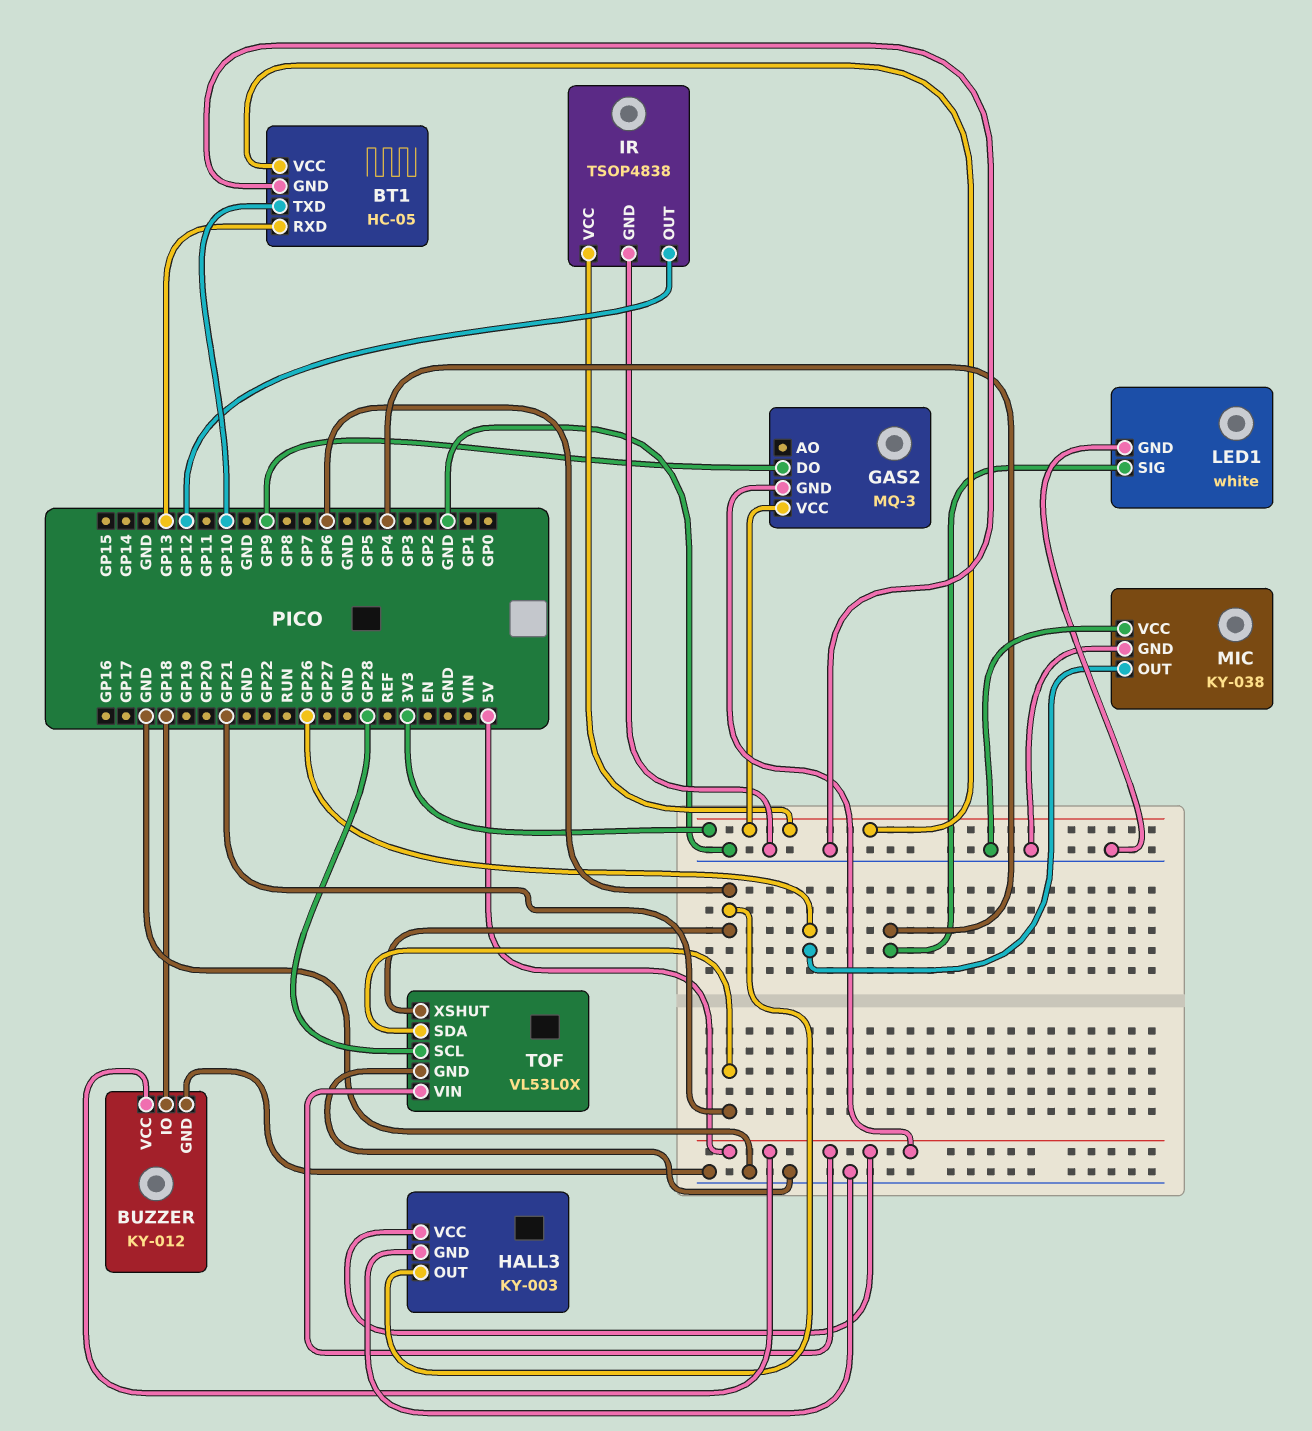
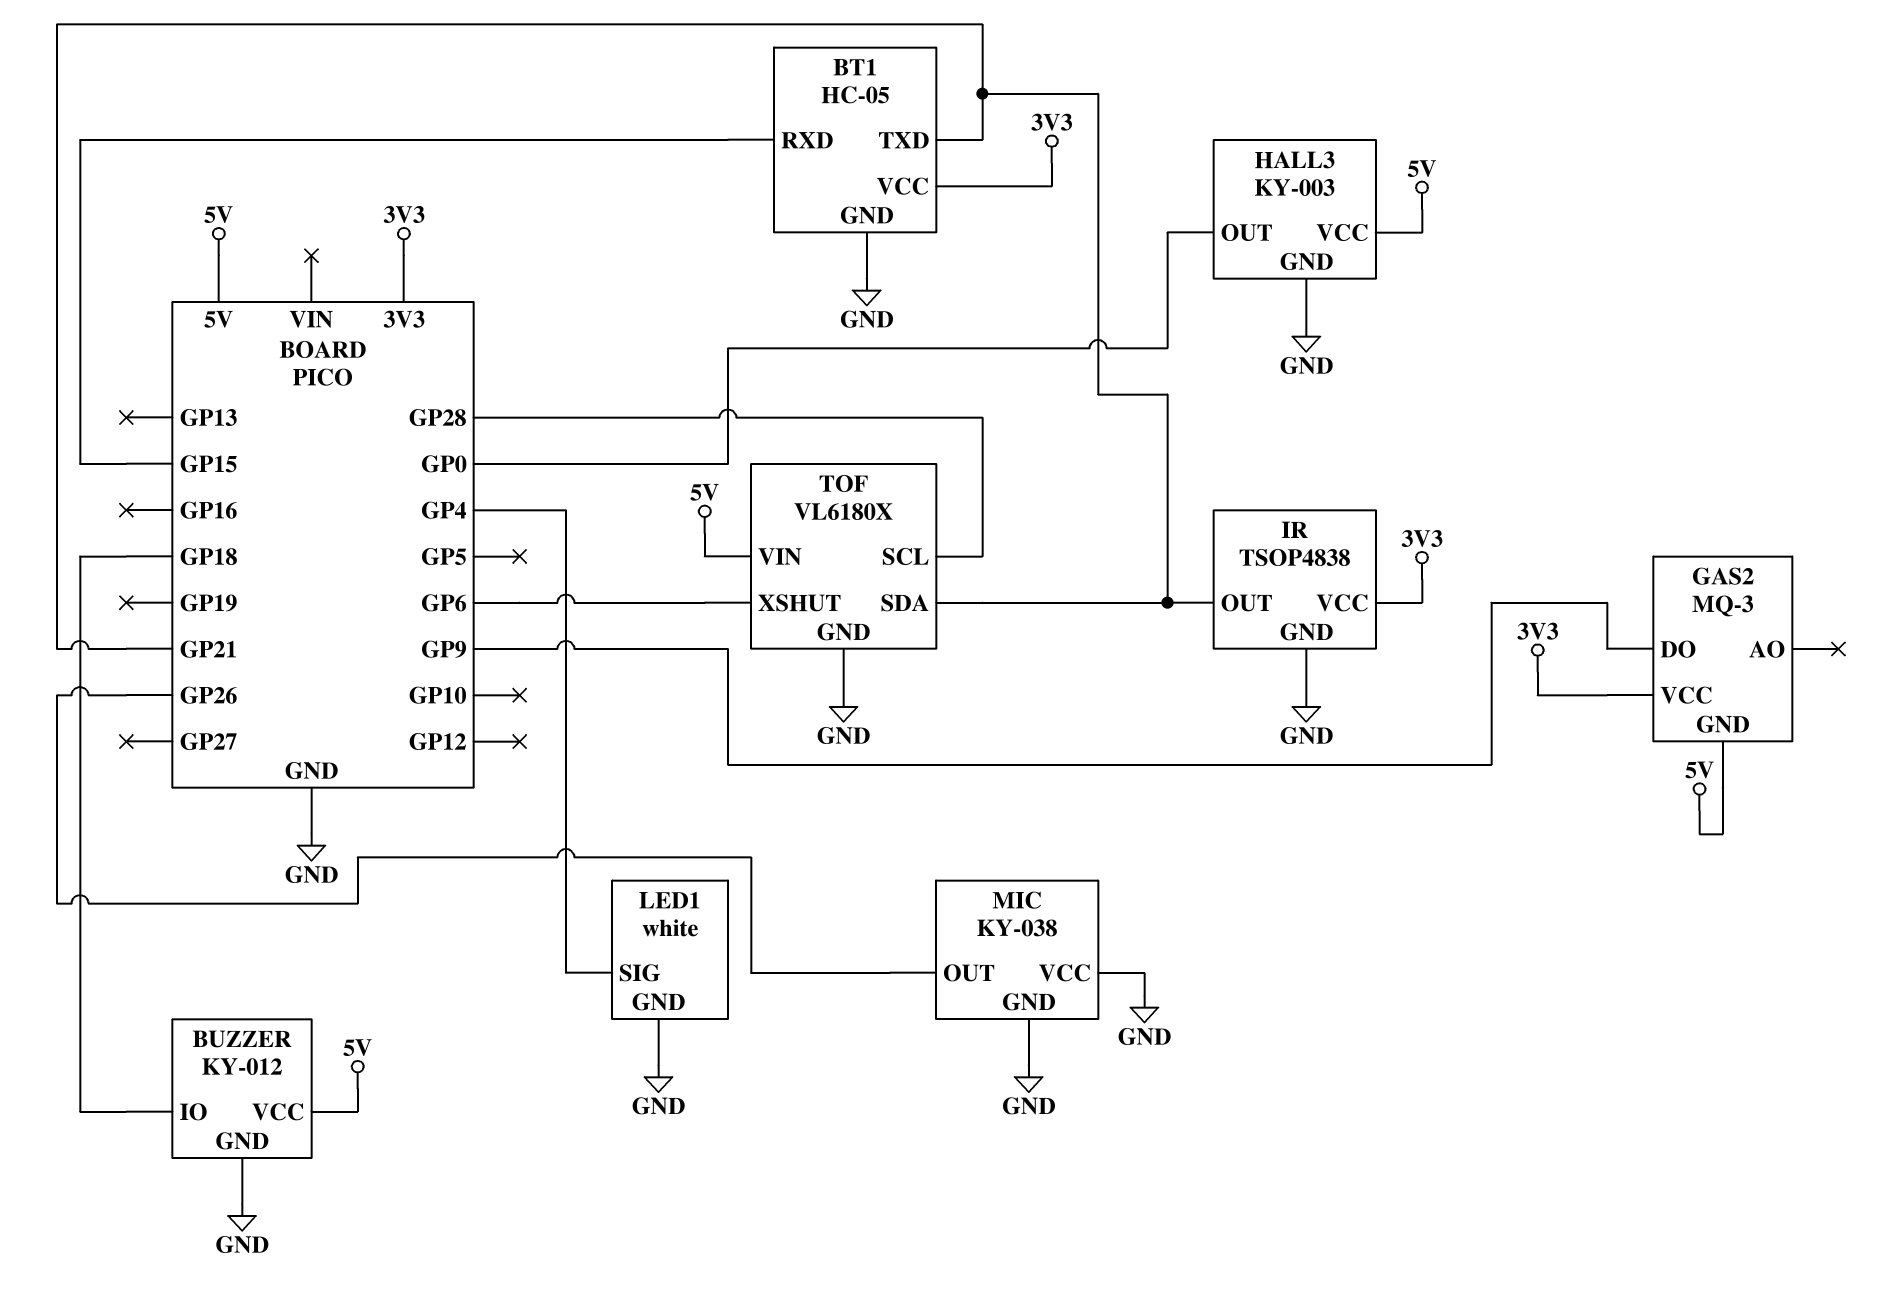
BT1 pin RXD: GP13 -> GP15
BT1 pin TXD: GP10 -> GP21
HALL3 pin OUT: GP6 -> GP0
IR pin OUT: GP12 -> GP21
TOF: VL53L0X -> VL6180X

